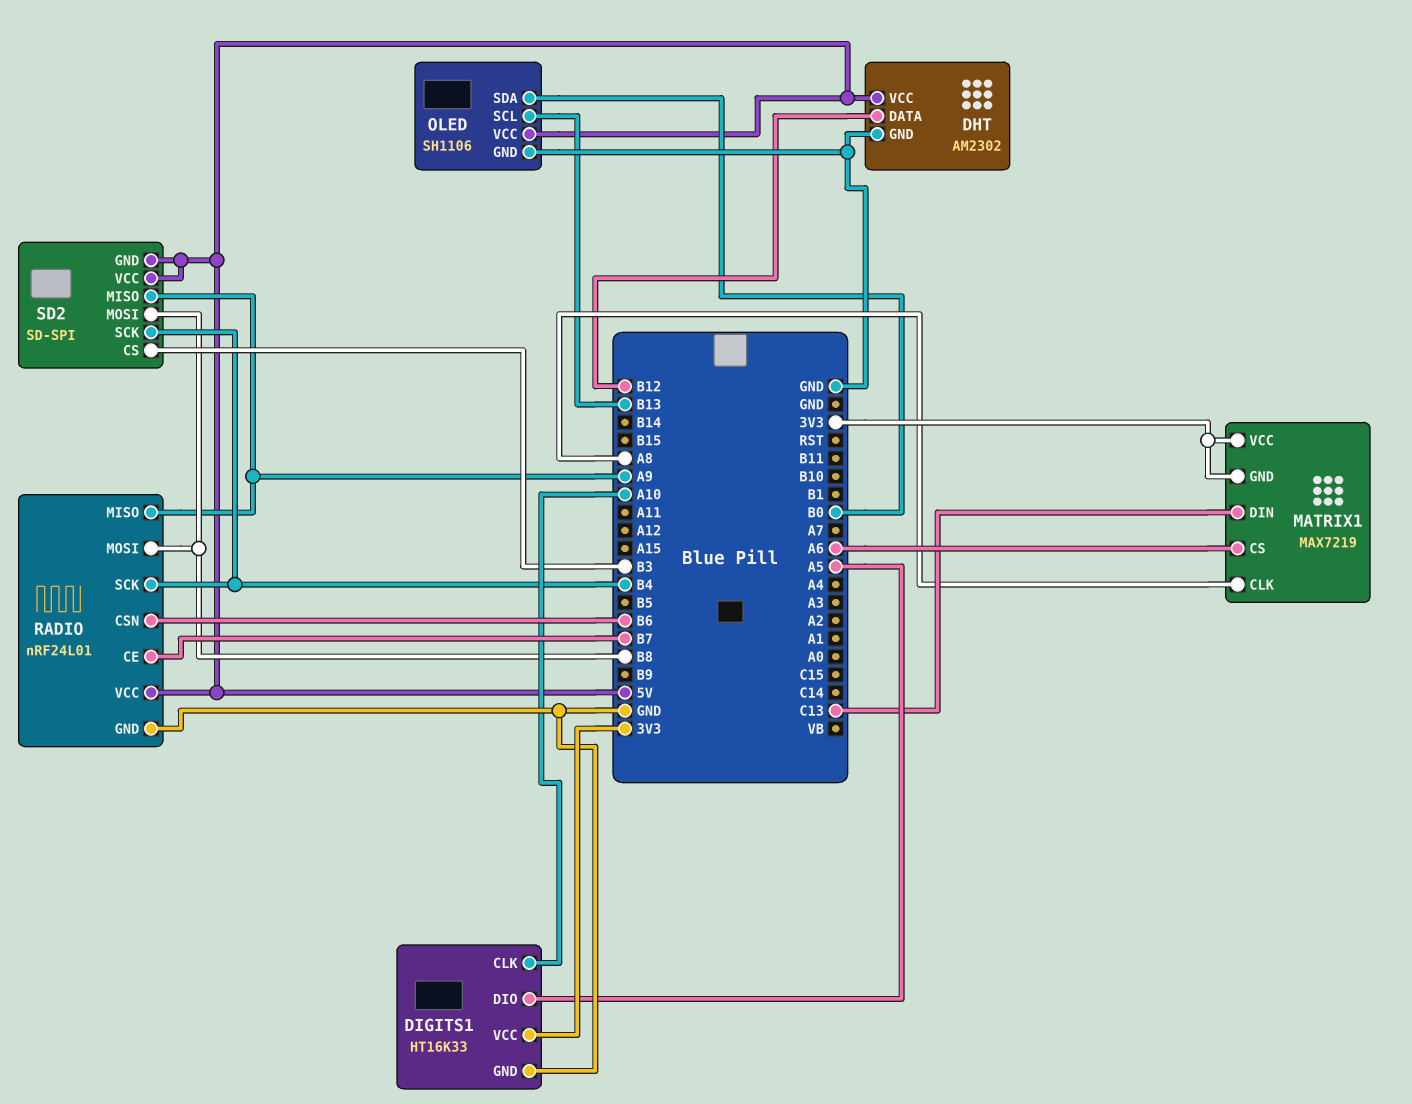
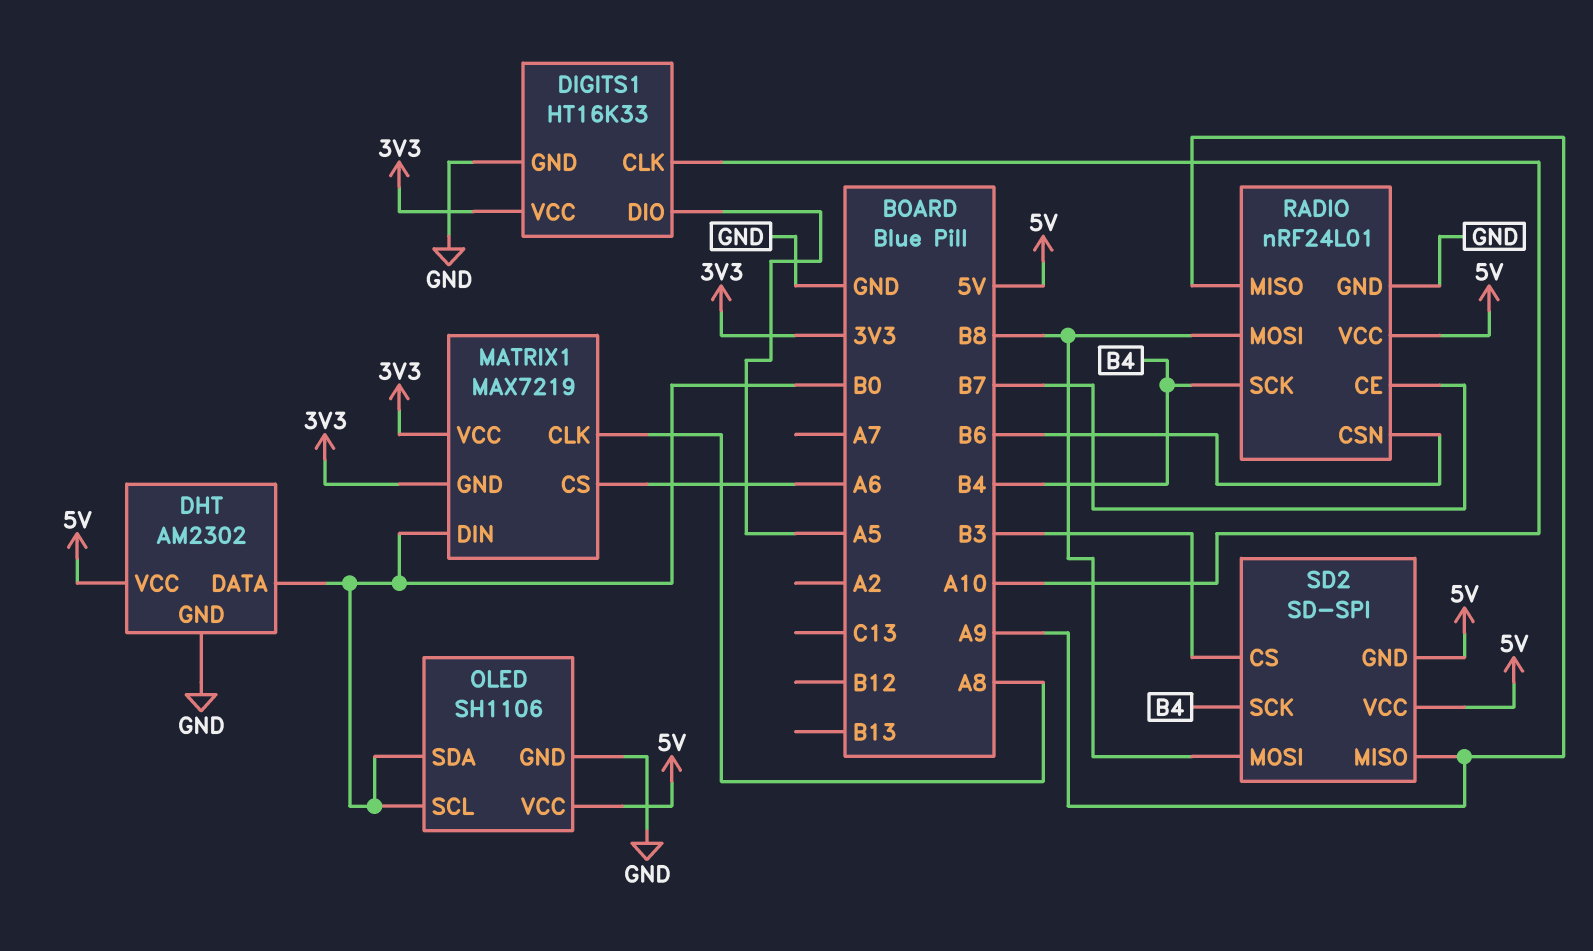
DHT pin DATA: B12 -> B0
MATRIX1 pin DIN: C13 -> B0
OLED pin SCL: B13 -> B0

